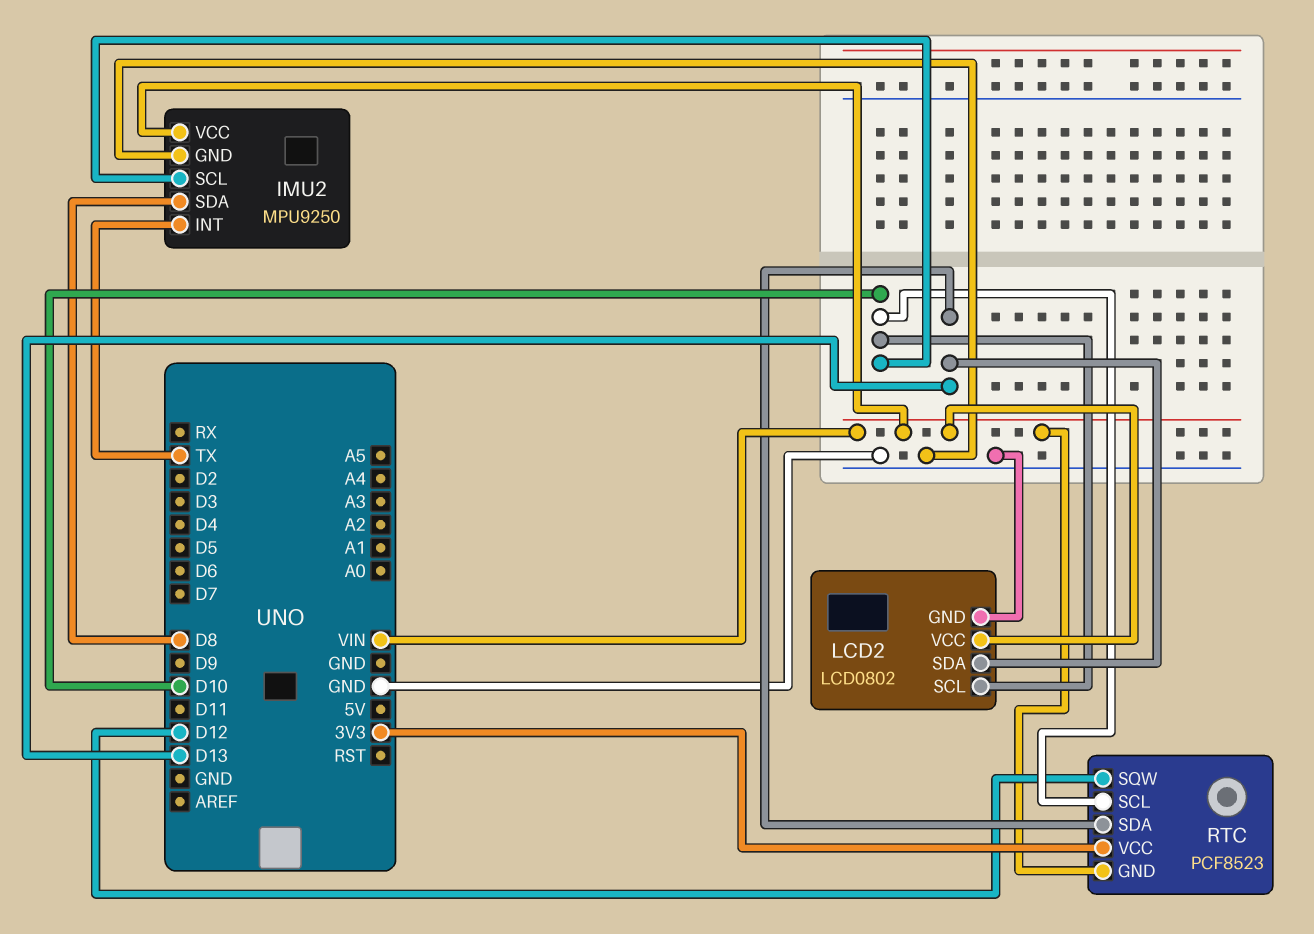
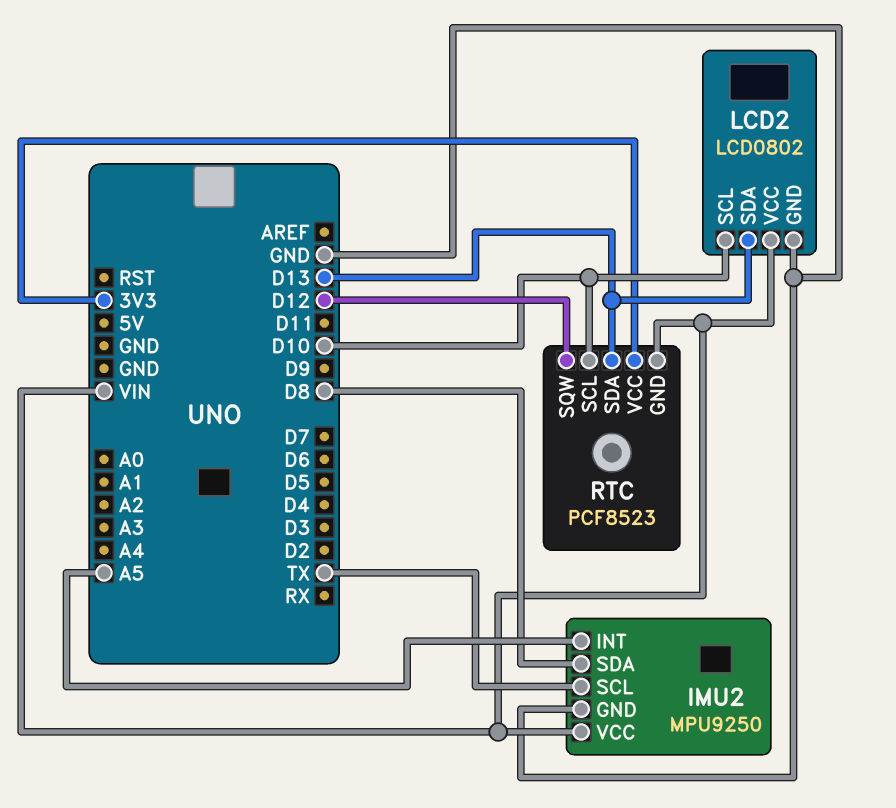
IMU2 pin INT: TX -> A5
IMU2 pin SCL: D10 -> TX

